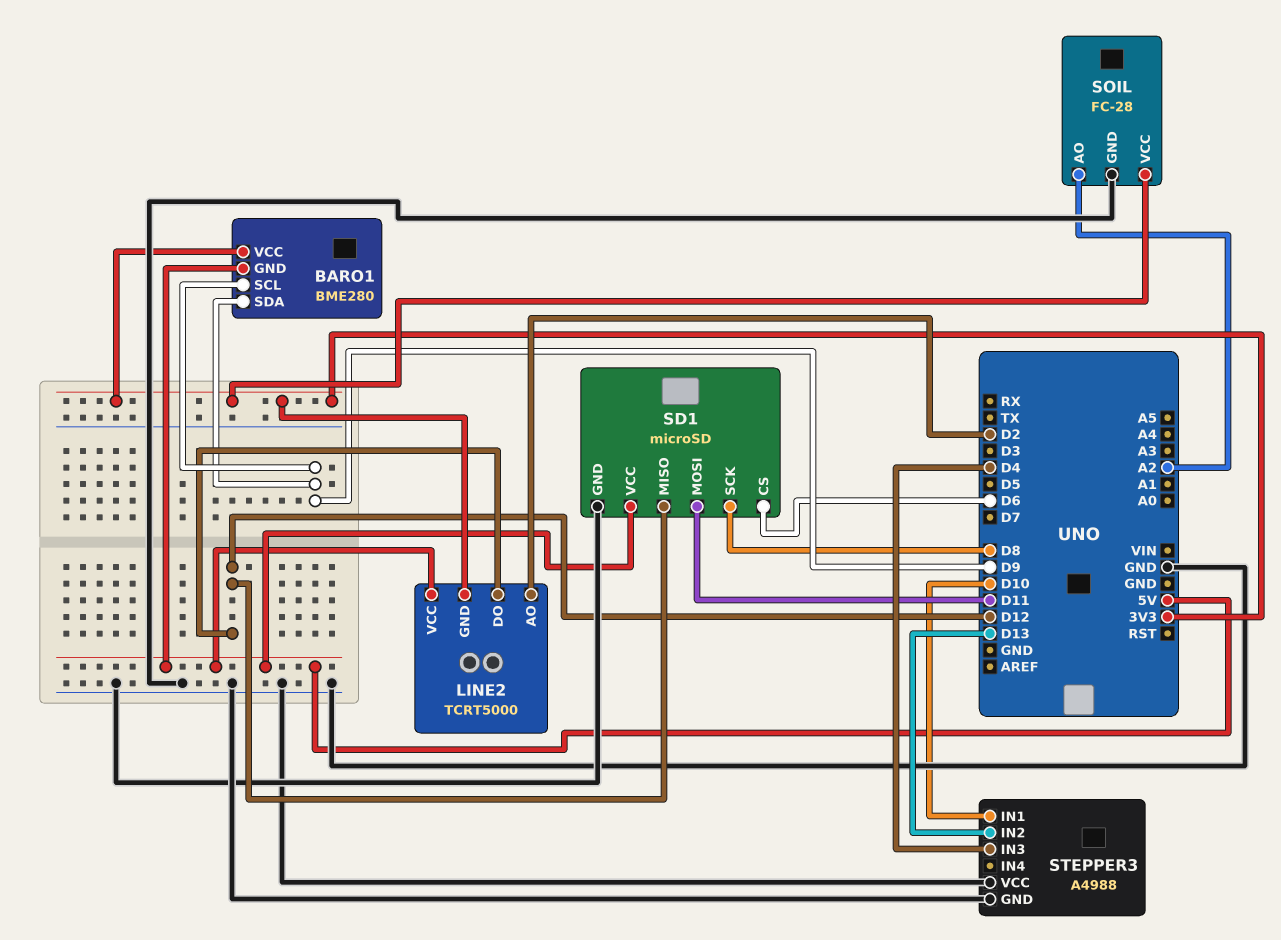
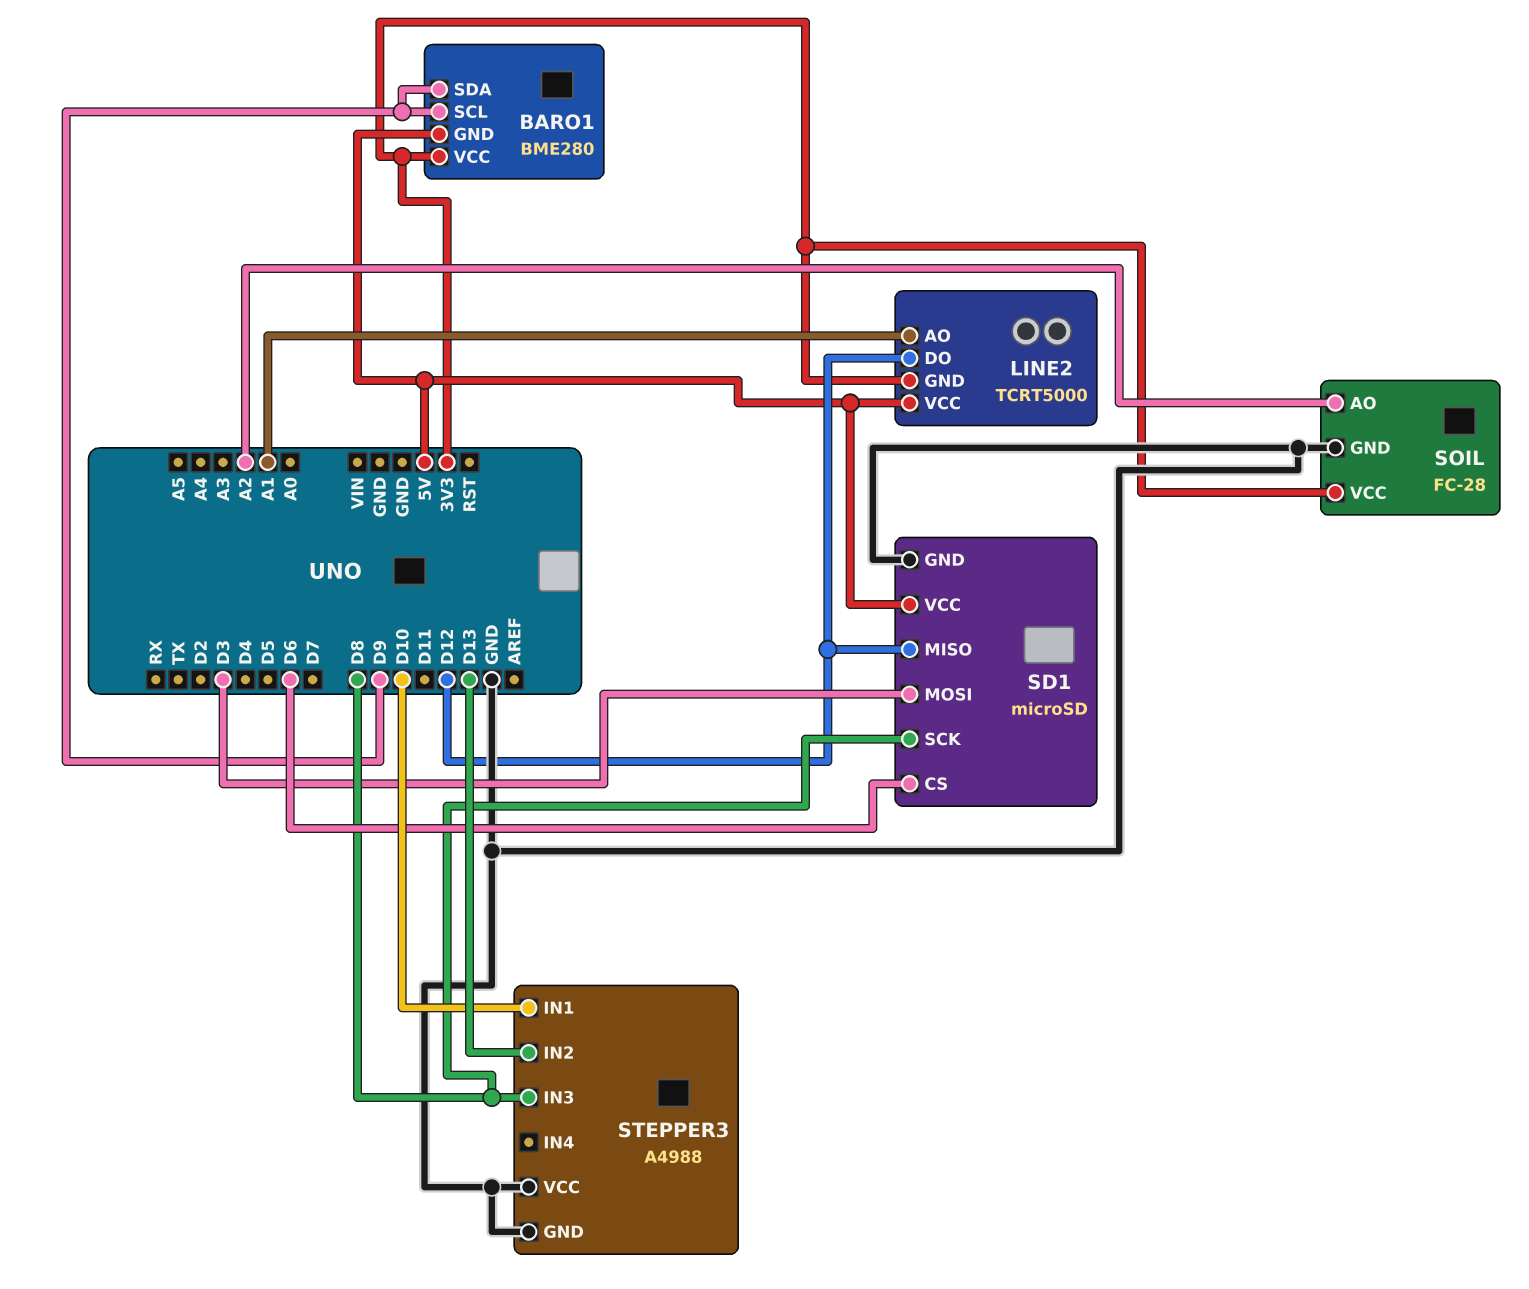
LINE2 pin AO: D2 -> A1
SD1 pin MOSI: D11 -> D3
STEPPER3 pin IN3: D4 -> D8

